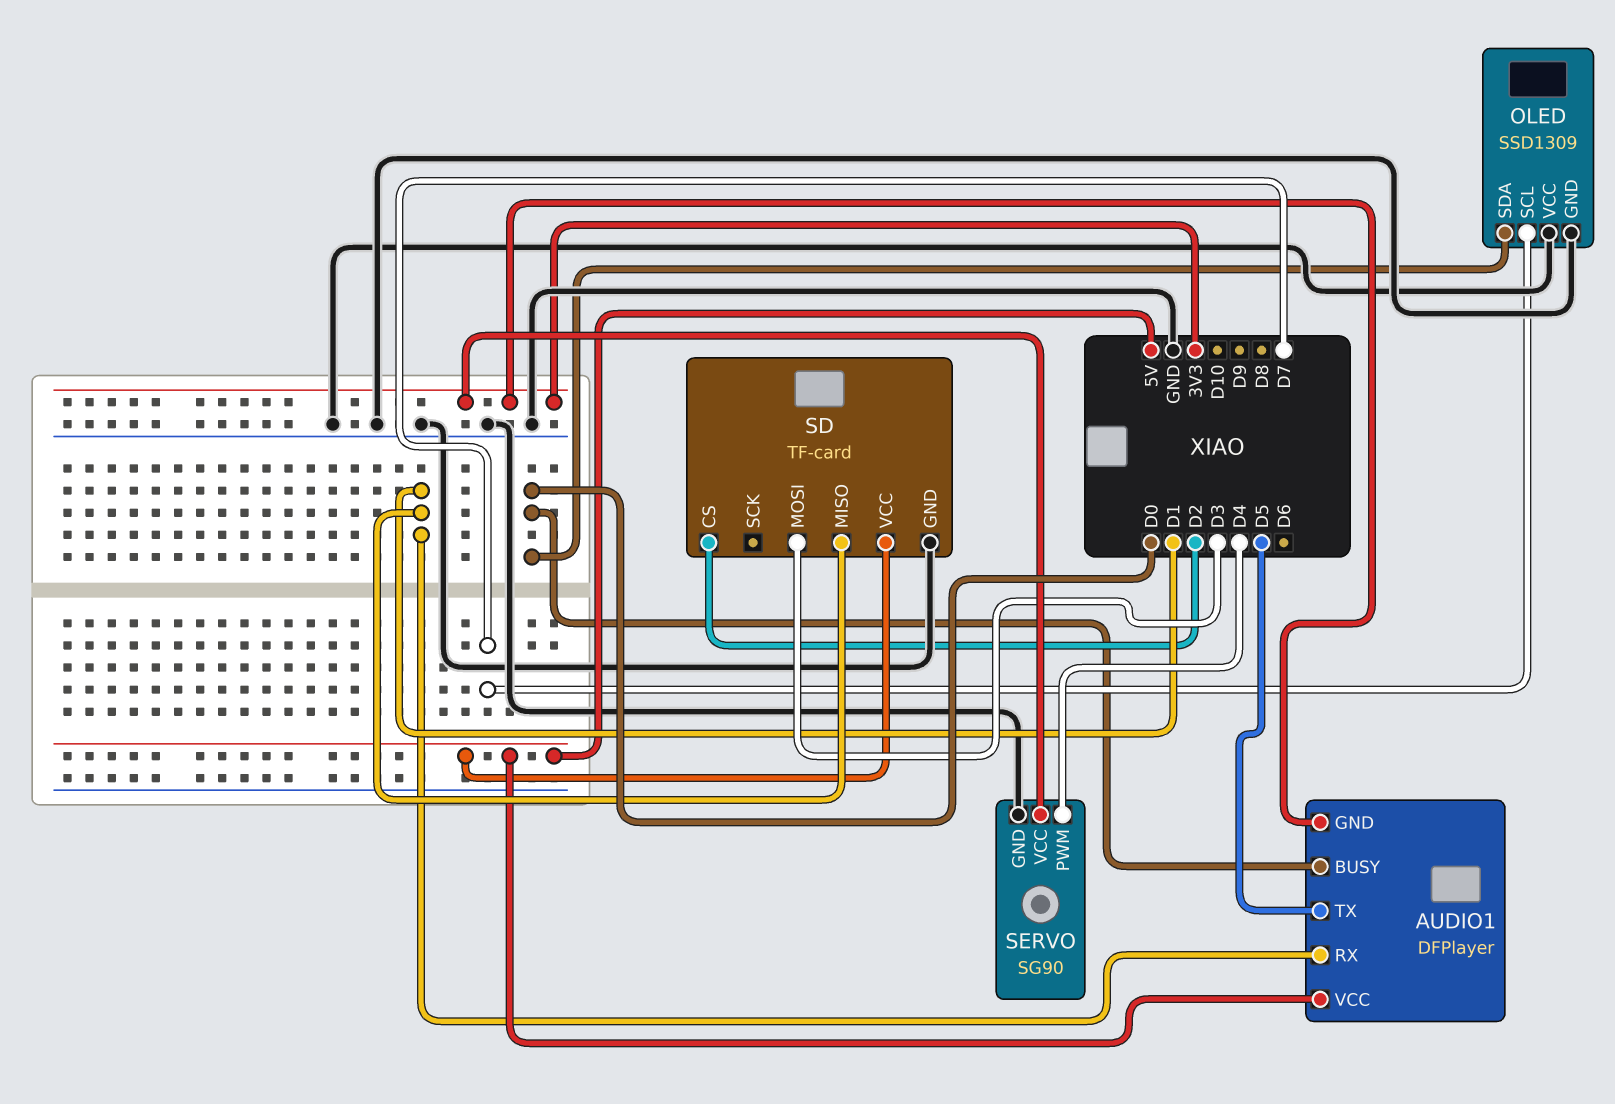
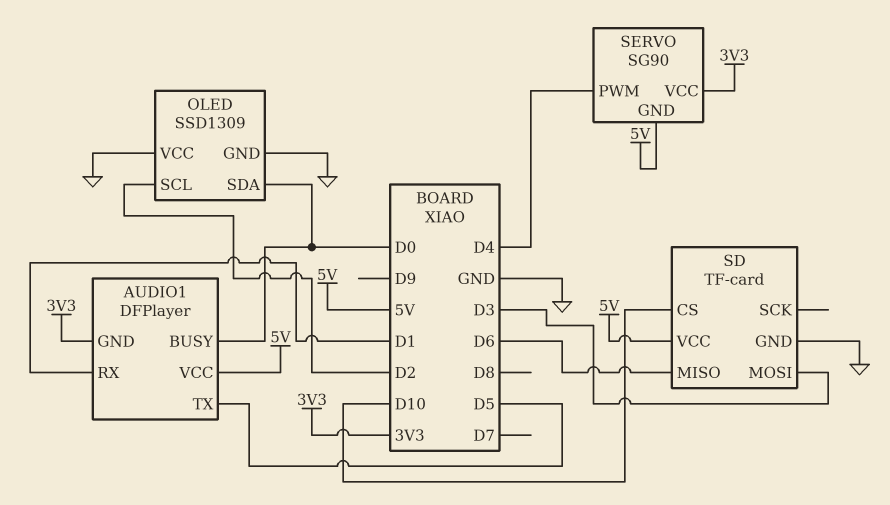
OLED pin SCL: D7 -> D2
SD pin CS: D2 -> D10
SD pin MISO: D1 -> D6
SERVO pin GND: GND -> 5V

